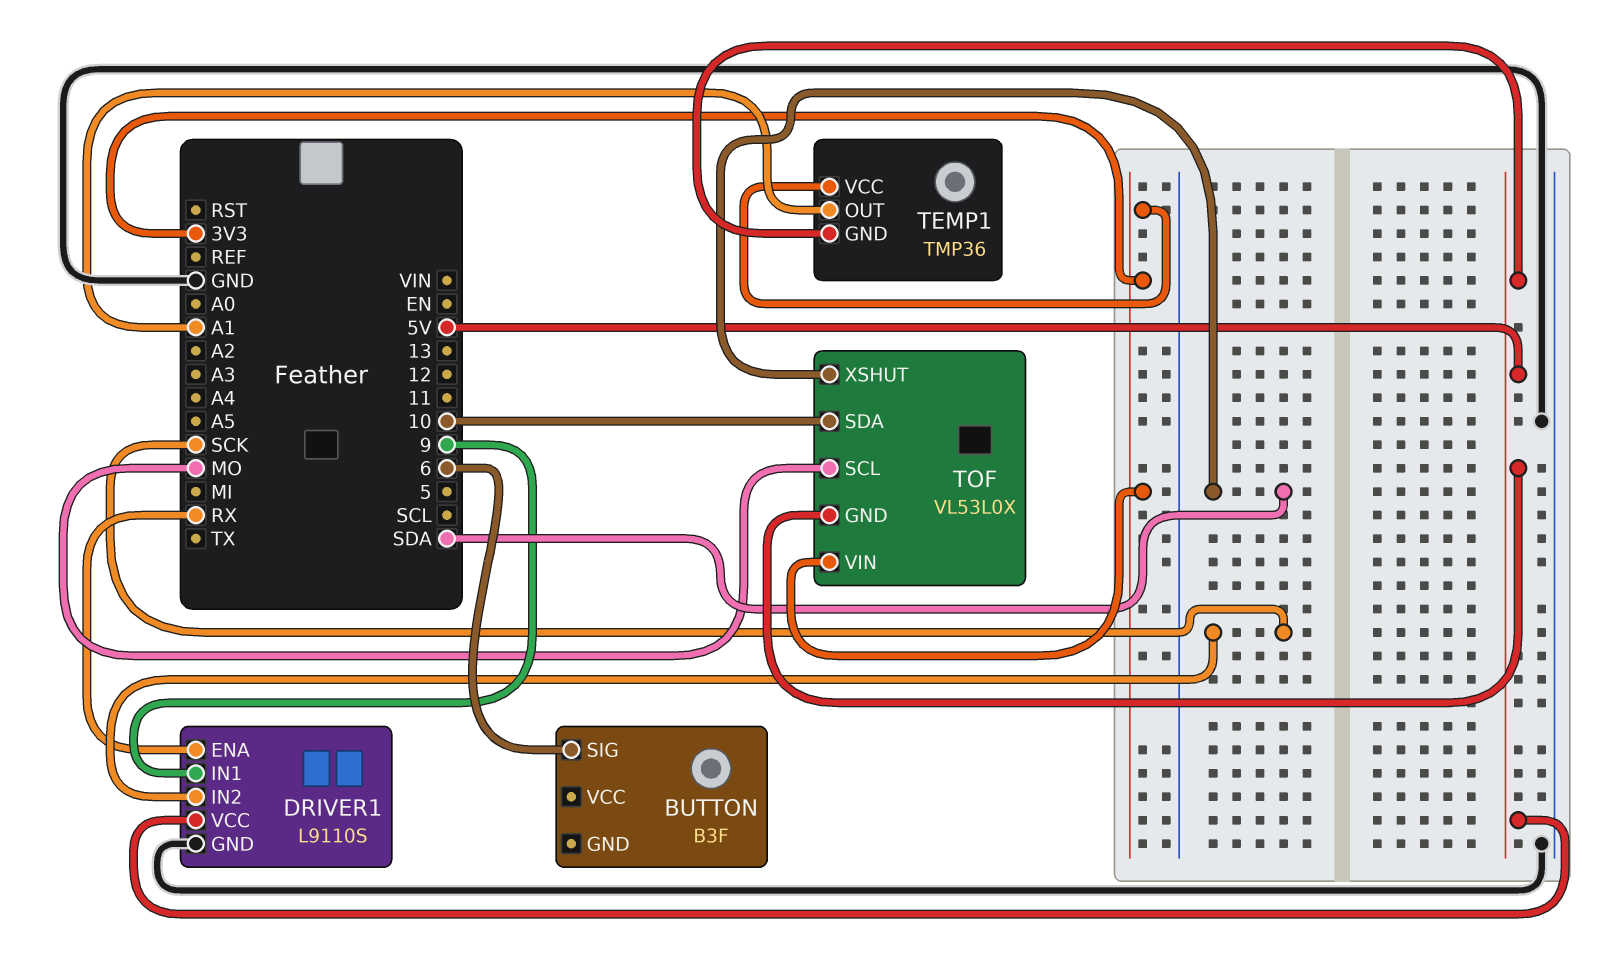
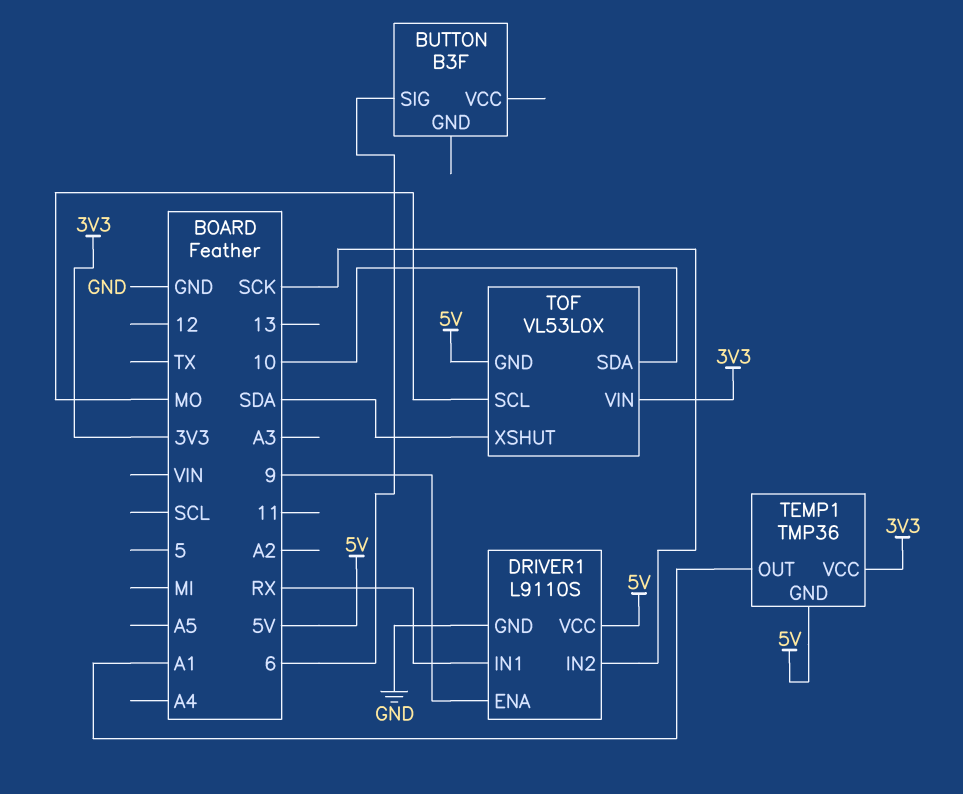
DRIVER1 pin ENA: RX -> 9
DRIVER1 pin IN1: 9 -> RX

